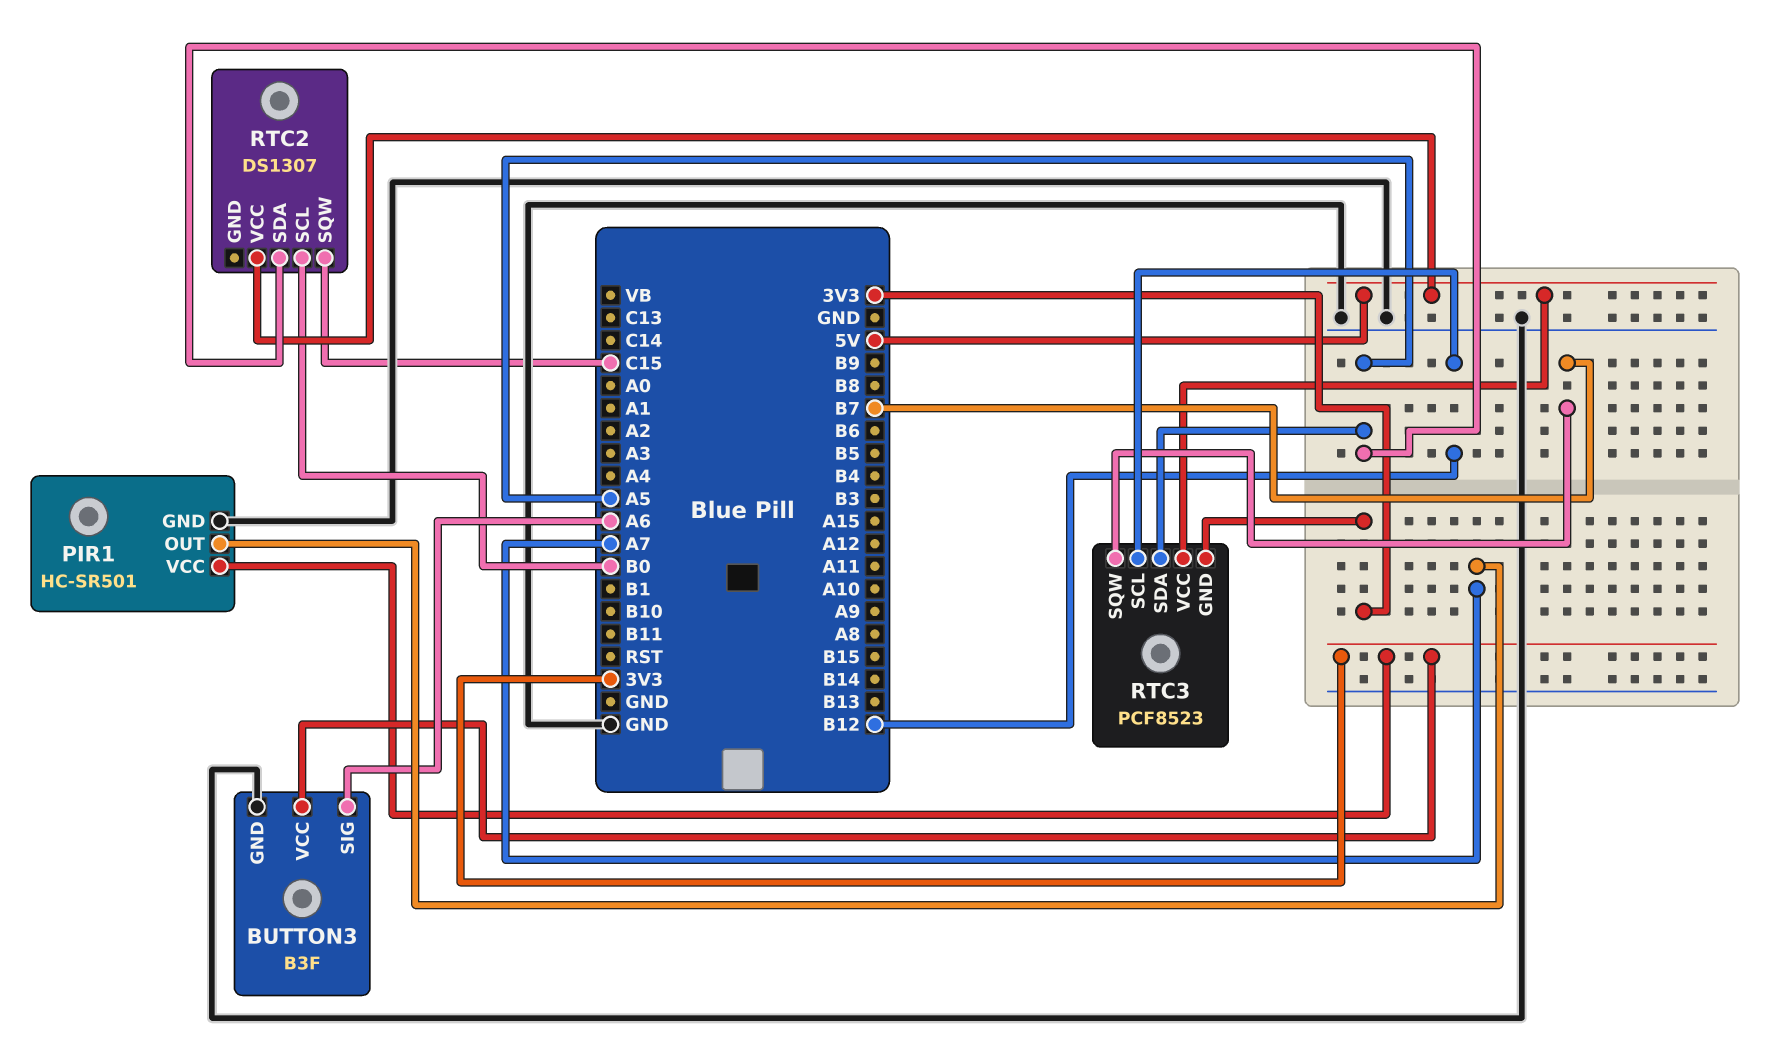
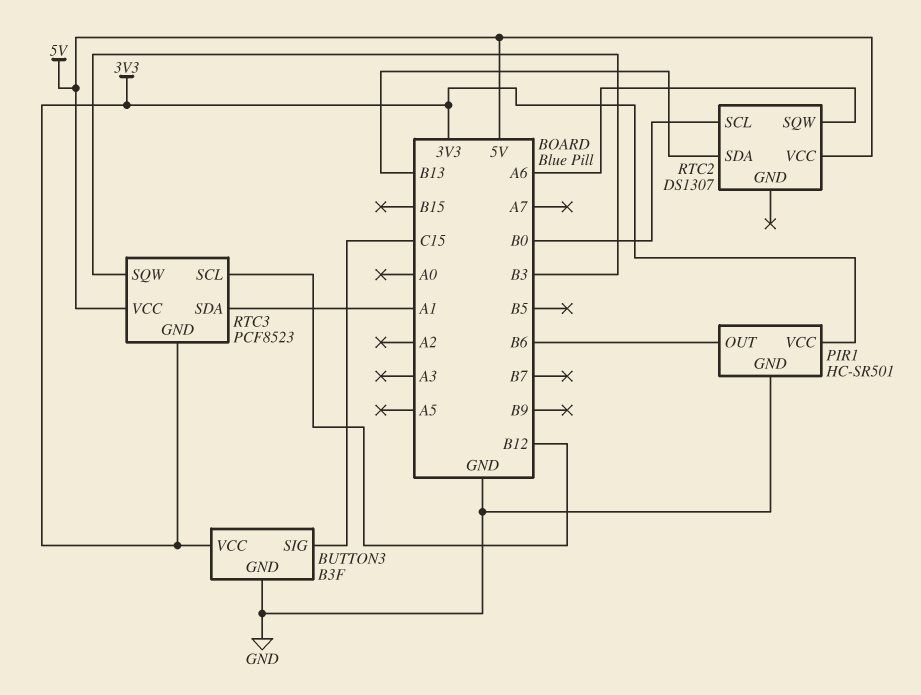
BUTTON3 pin SIG: A6 -> C15
PIR1 pin OUT: A7 -> B6
RTC2 pin SDA: A5 -> B13
RTC2 pin SQW: C15 -> A6
RTC3 pin SDA: A5 -> A1
RTC3 pin SQW: B7 -> B3

